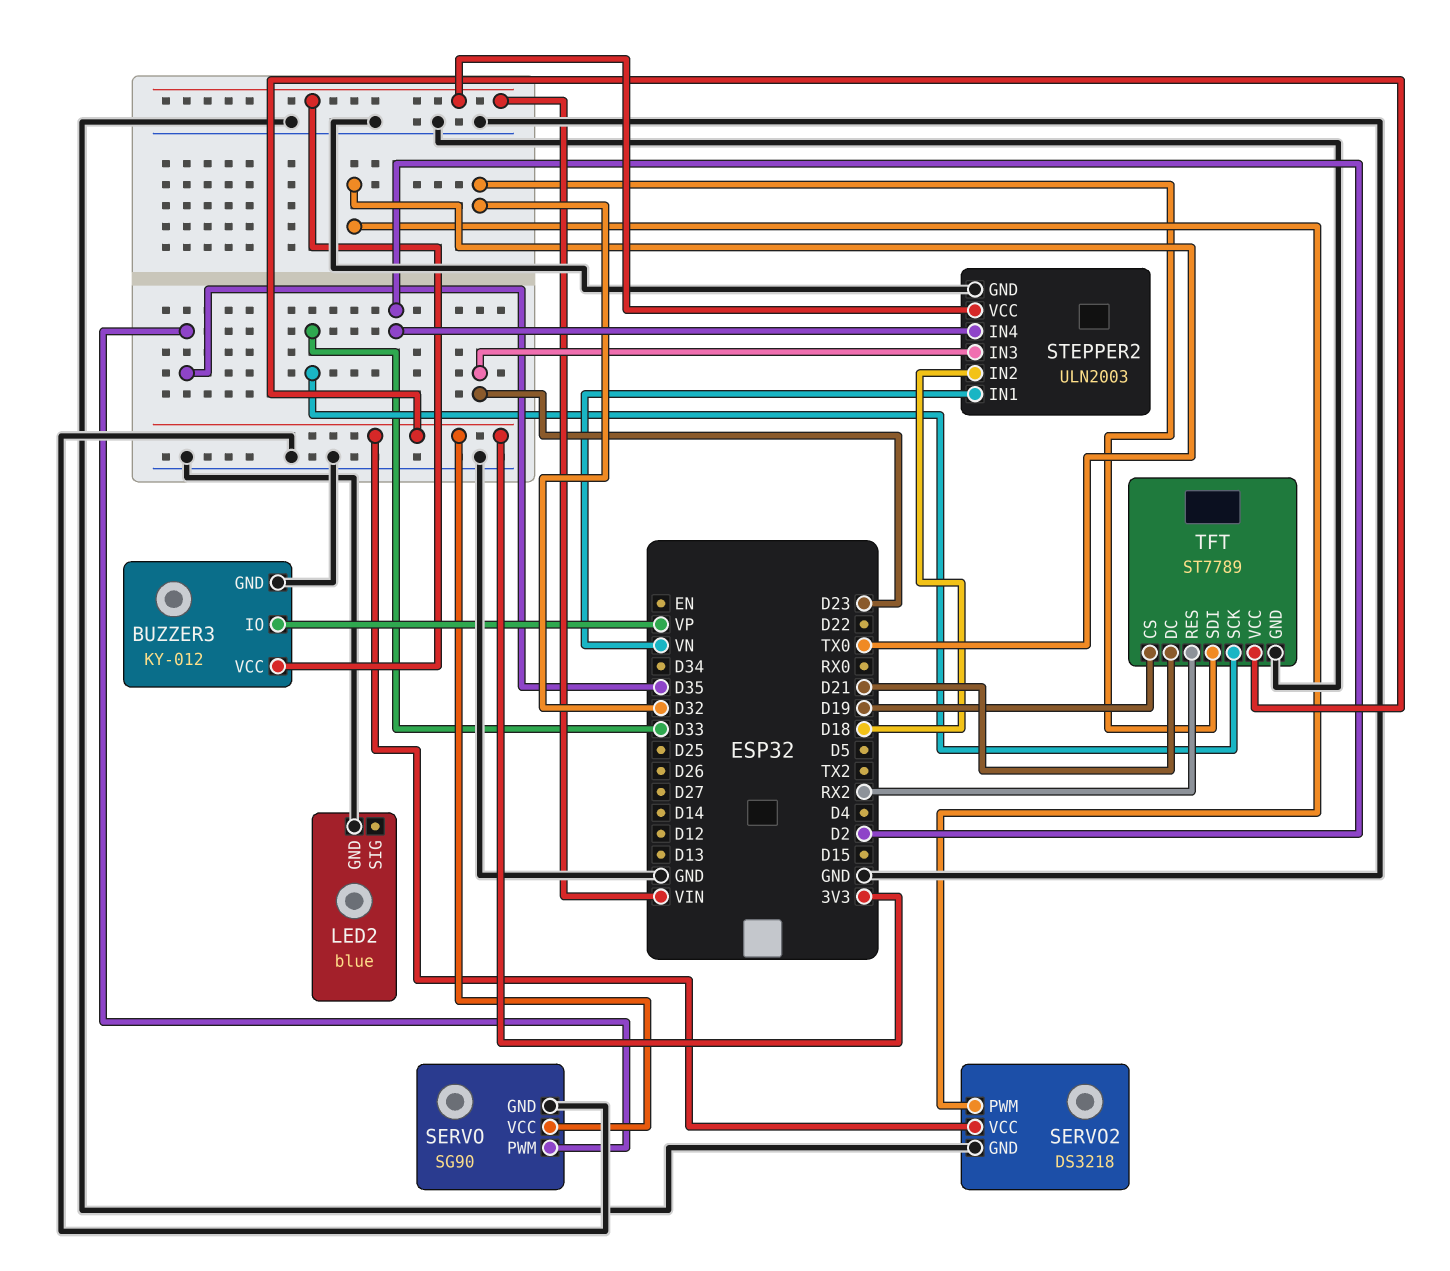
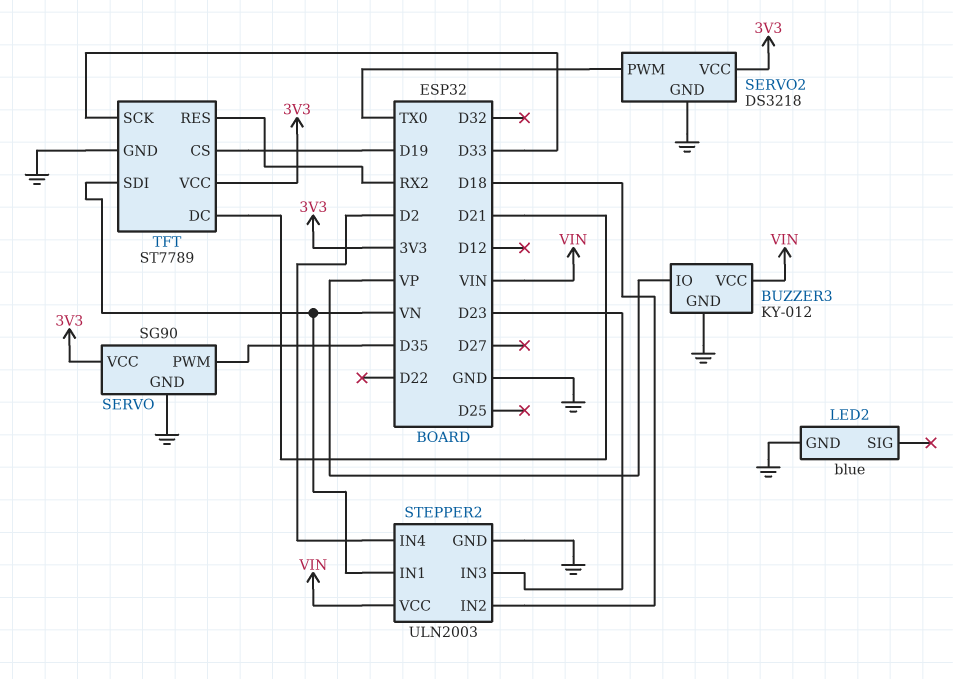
TFT pin SDI: D32 -> VN

